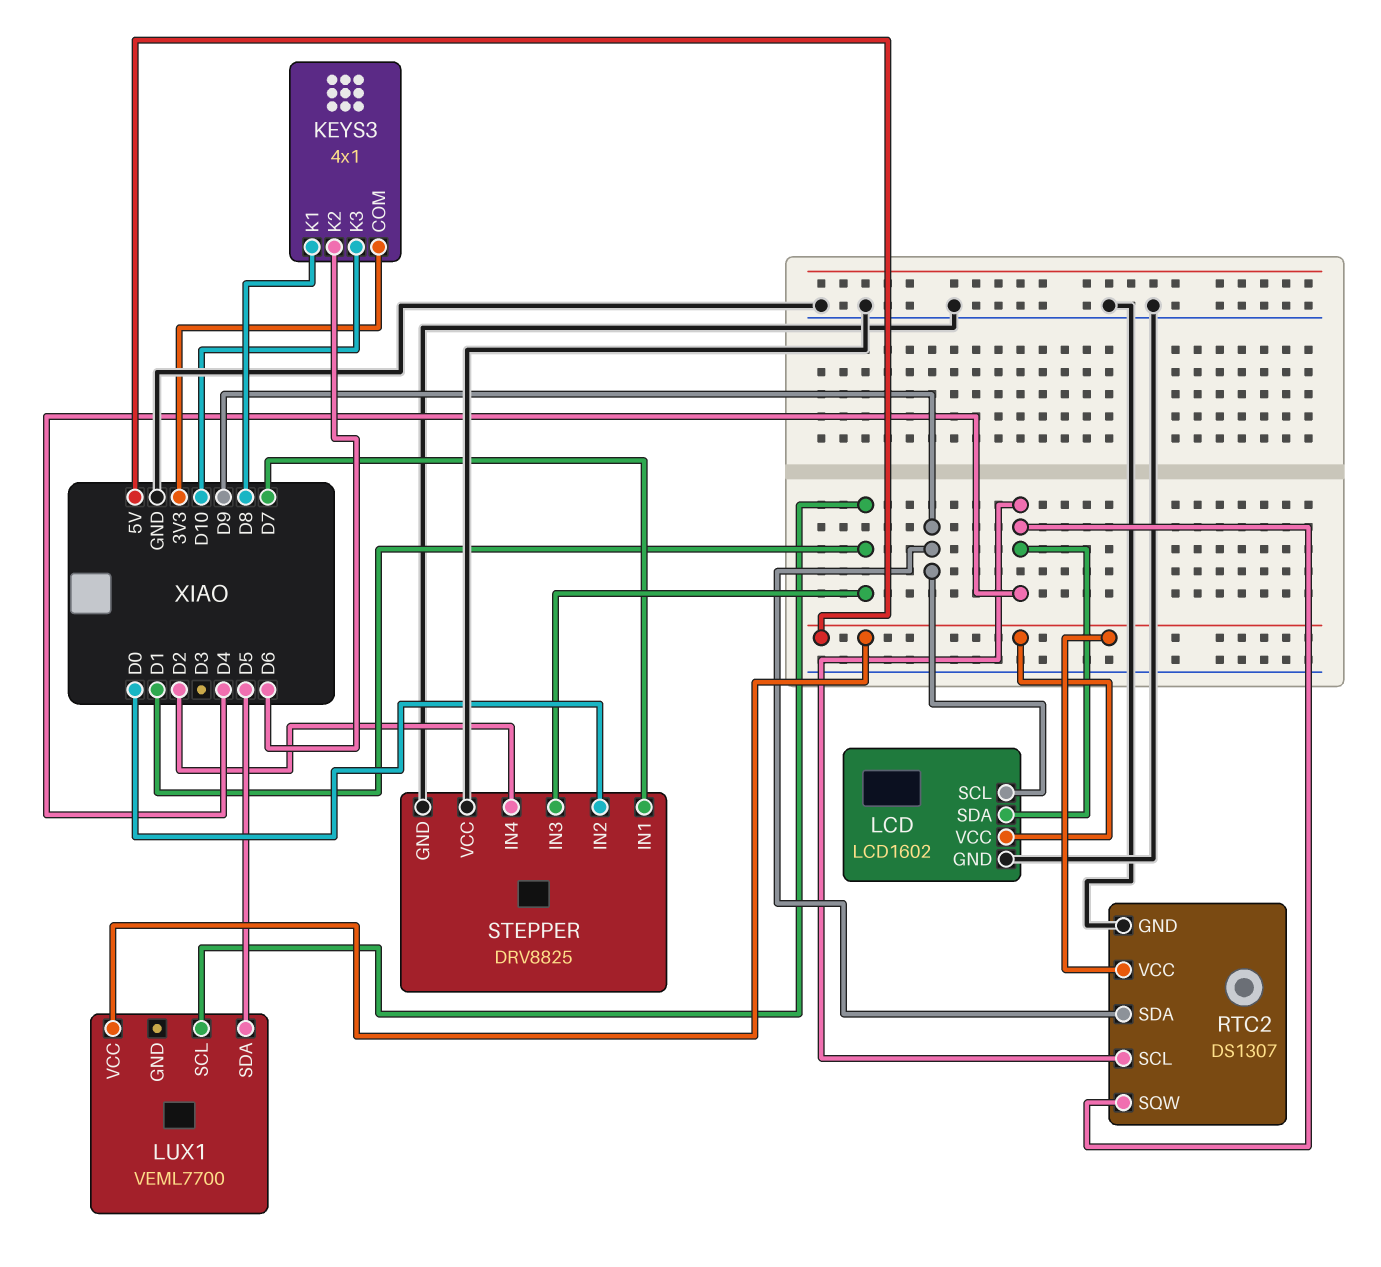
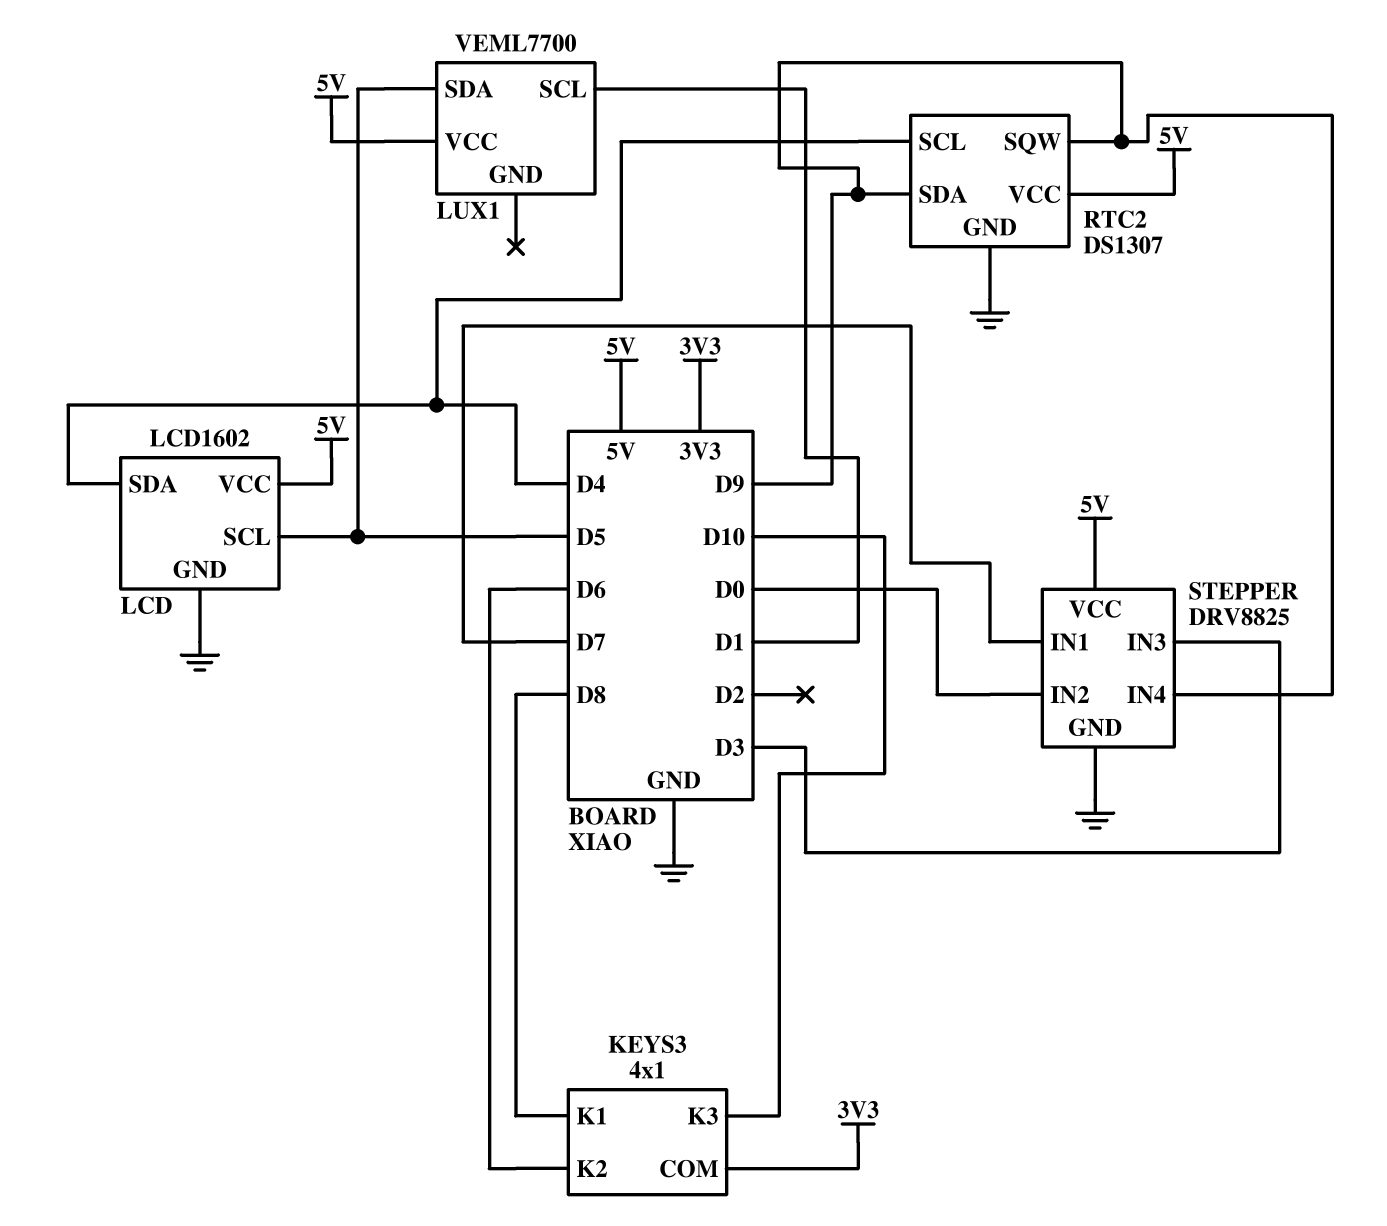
LCD pin SCL: D9 -> D5
RTC2 pin SQW: D4 -> D9
STEPPER pin IN3: D1 -> D3
STEPPER pin IN4: D2 -> D9
STEPPER pin VCC: GND -> 5V

